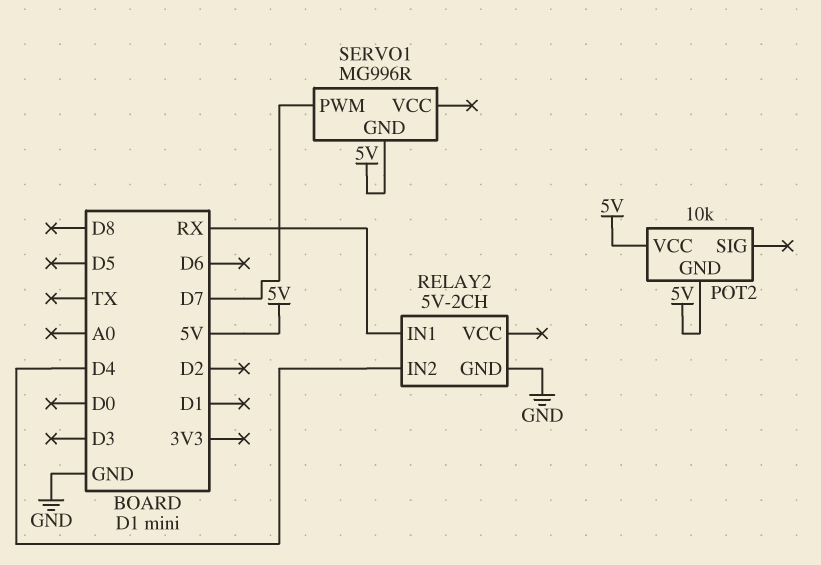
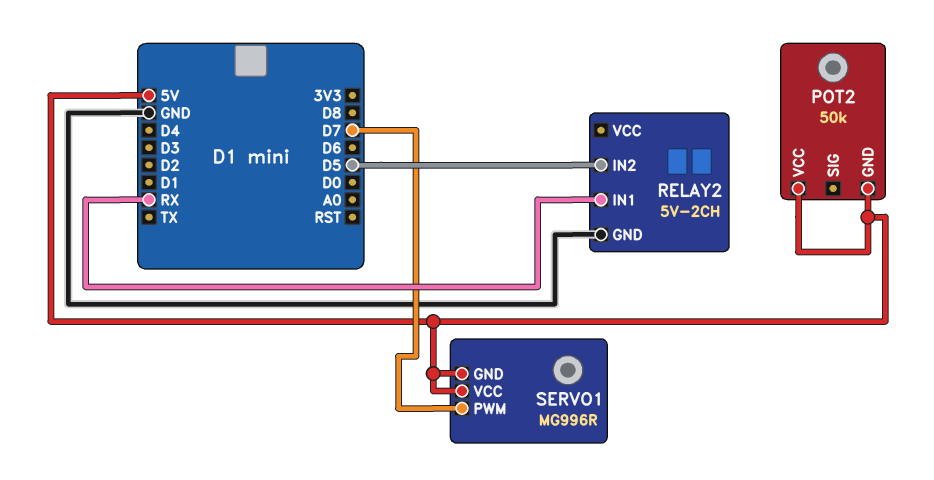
POT2: 10k -> 50k
RELAY2 pin IN2: D4 -> D5
SERVO1 pin VCC: none -> 5V

